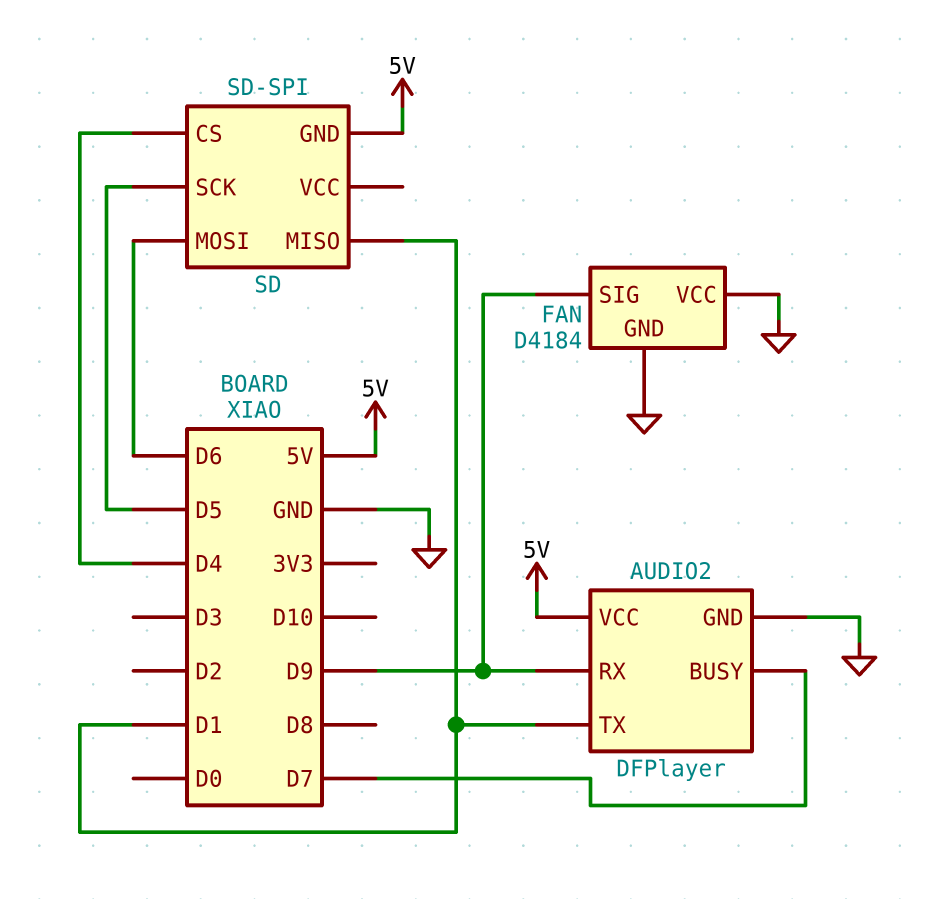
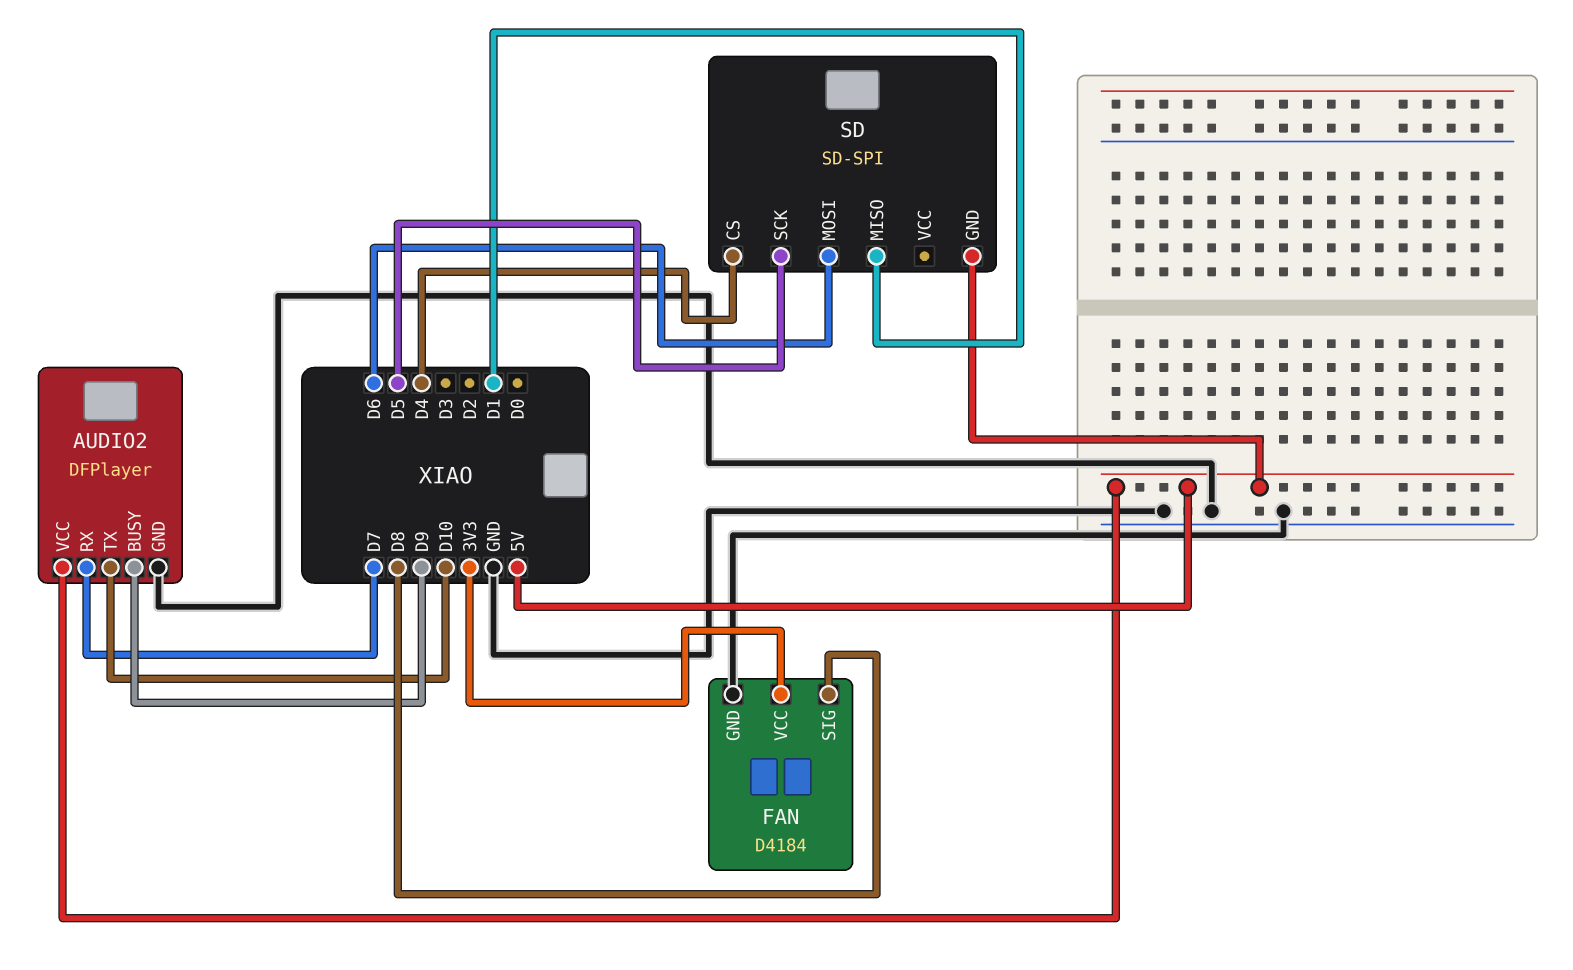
AUDIO2 pin BUSY: D7 -> D9
AUDIO2 pin RX: D9 -> D7
AUDIO2 pin TX: D1 -> D10
FAN pin SIG: D9 -> D8
FAN pin VCC: GND -> 3V3

